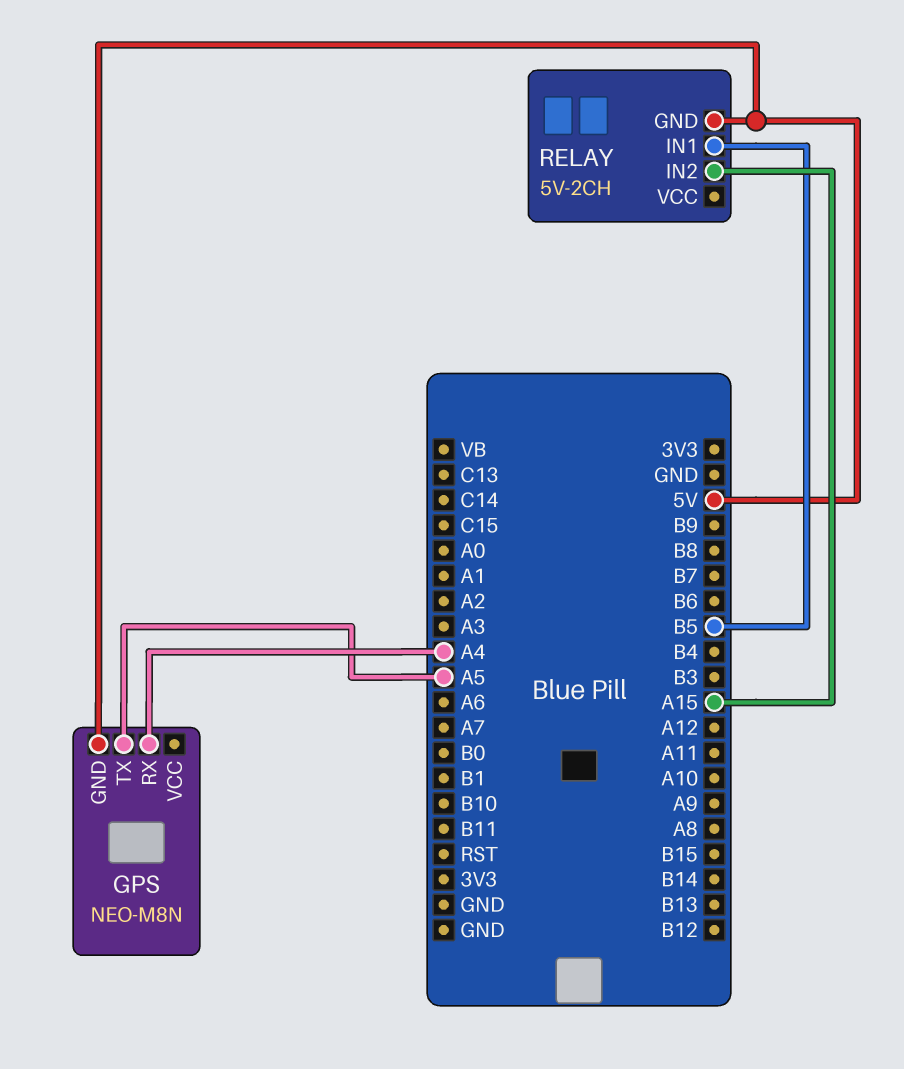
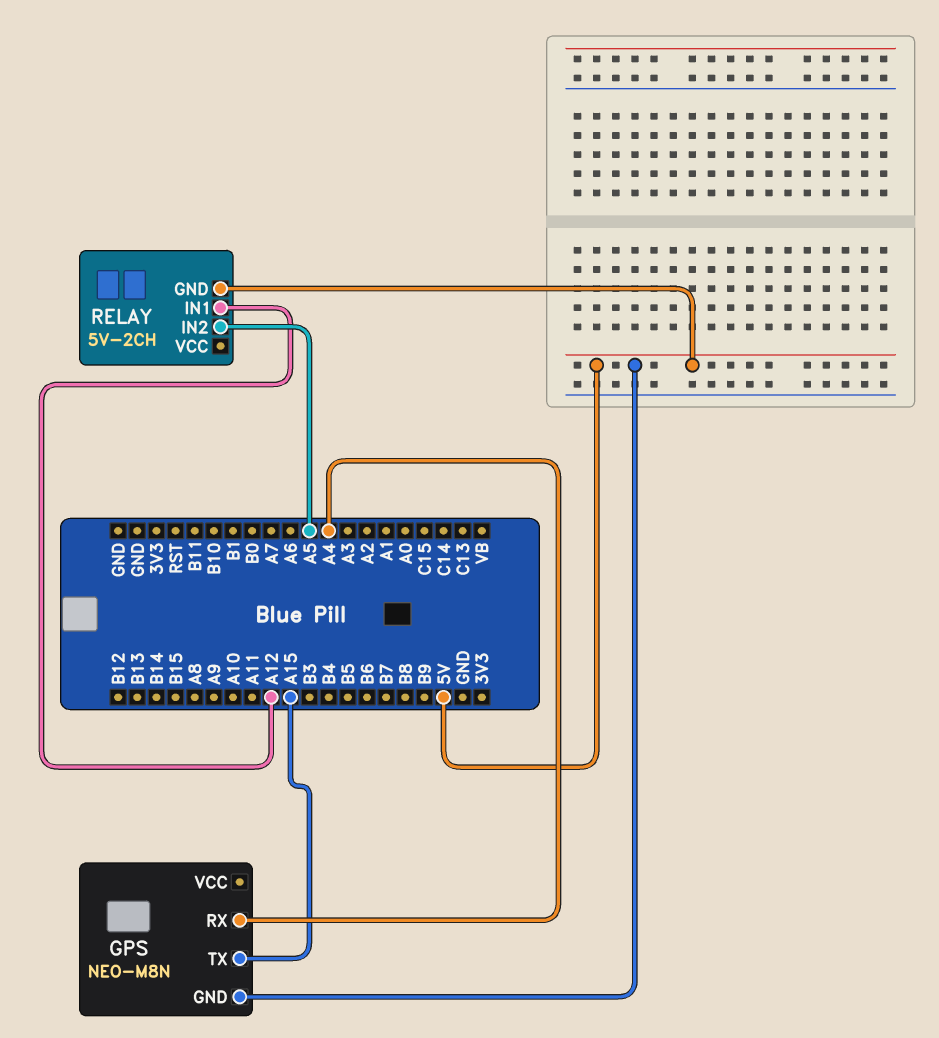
GPS pin TX: A5 -> A15
RELAY pin IN1: B5 -> A12
RELAY pin IN2: A15 -> A5

